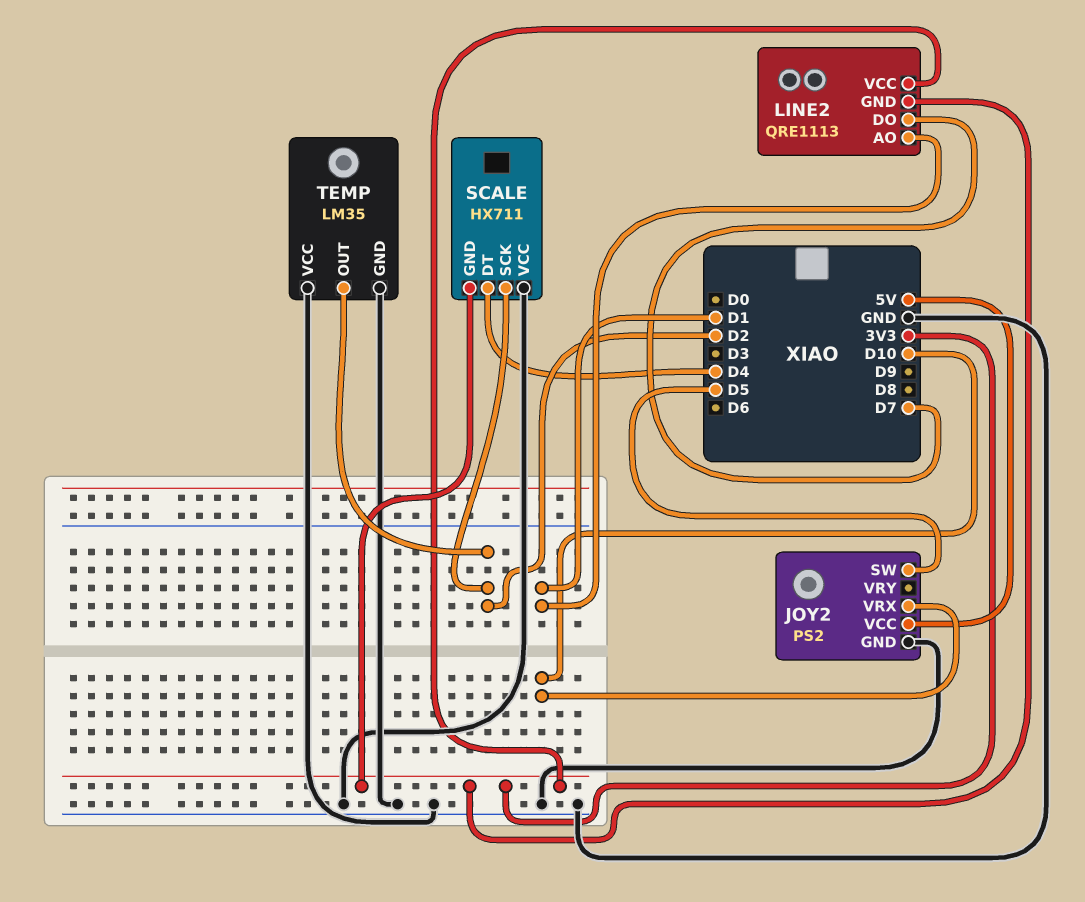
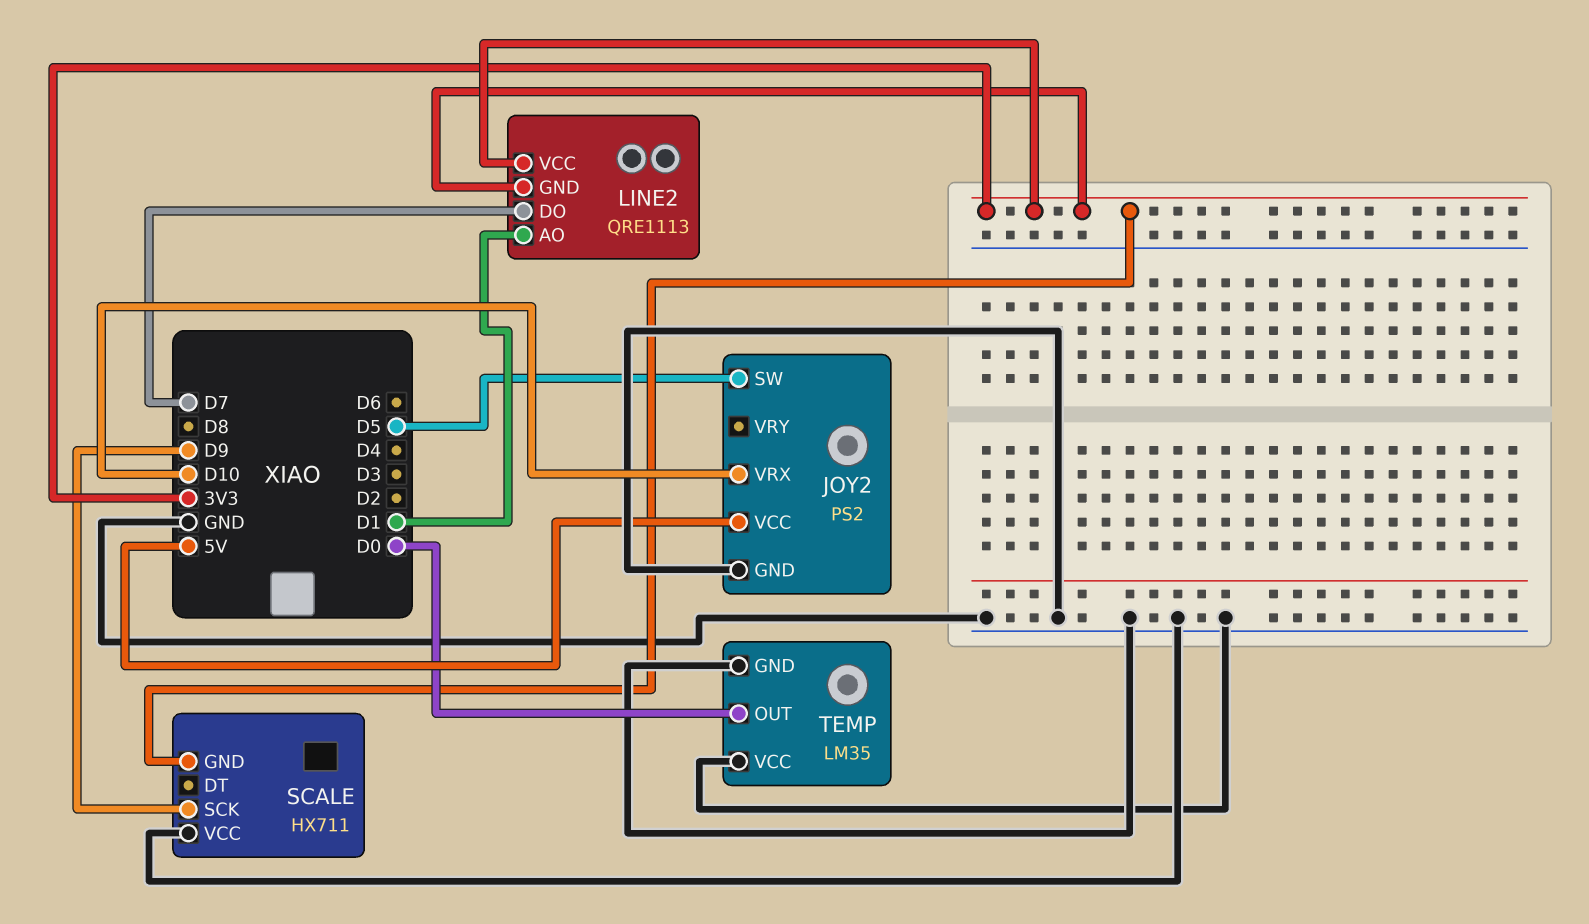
SCALE pin DT: D4 -> none
SCALE pin SCK: D2 -> D9
TEMP pin OUT: D2 -> D0

